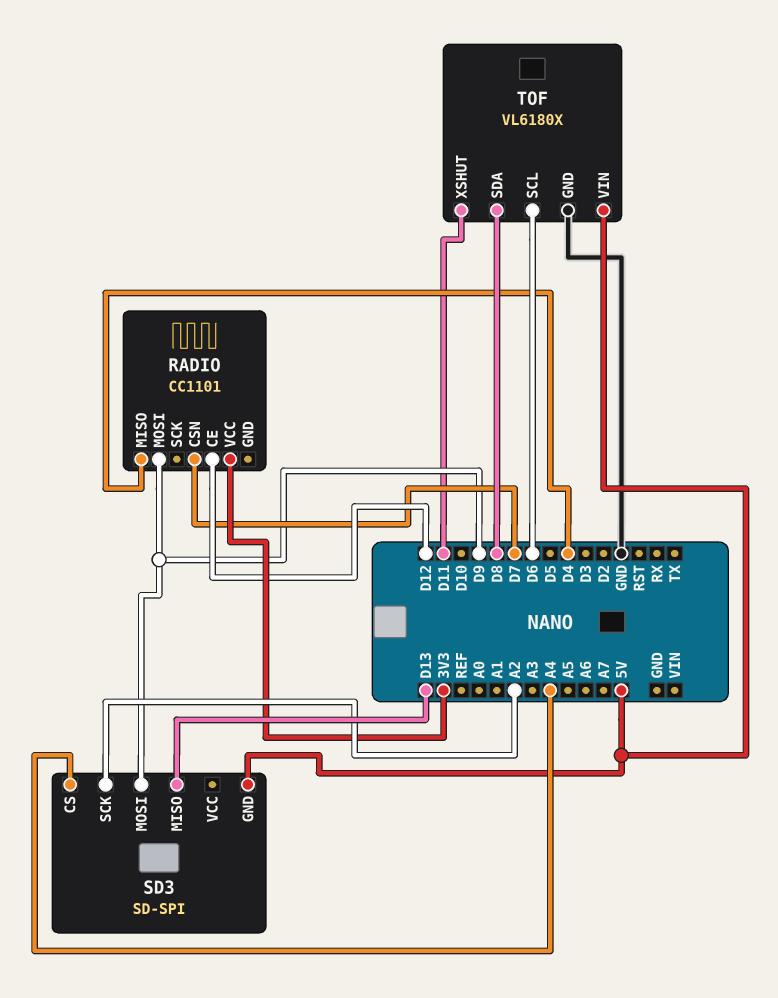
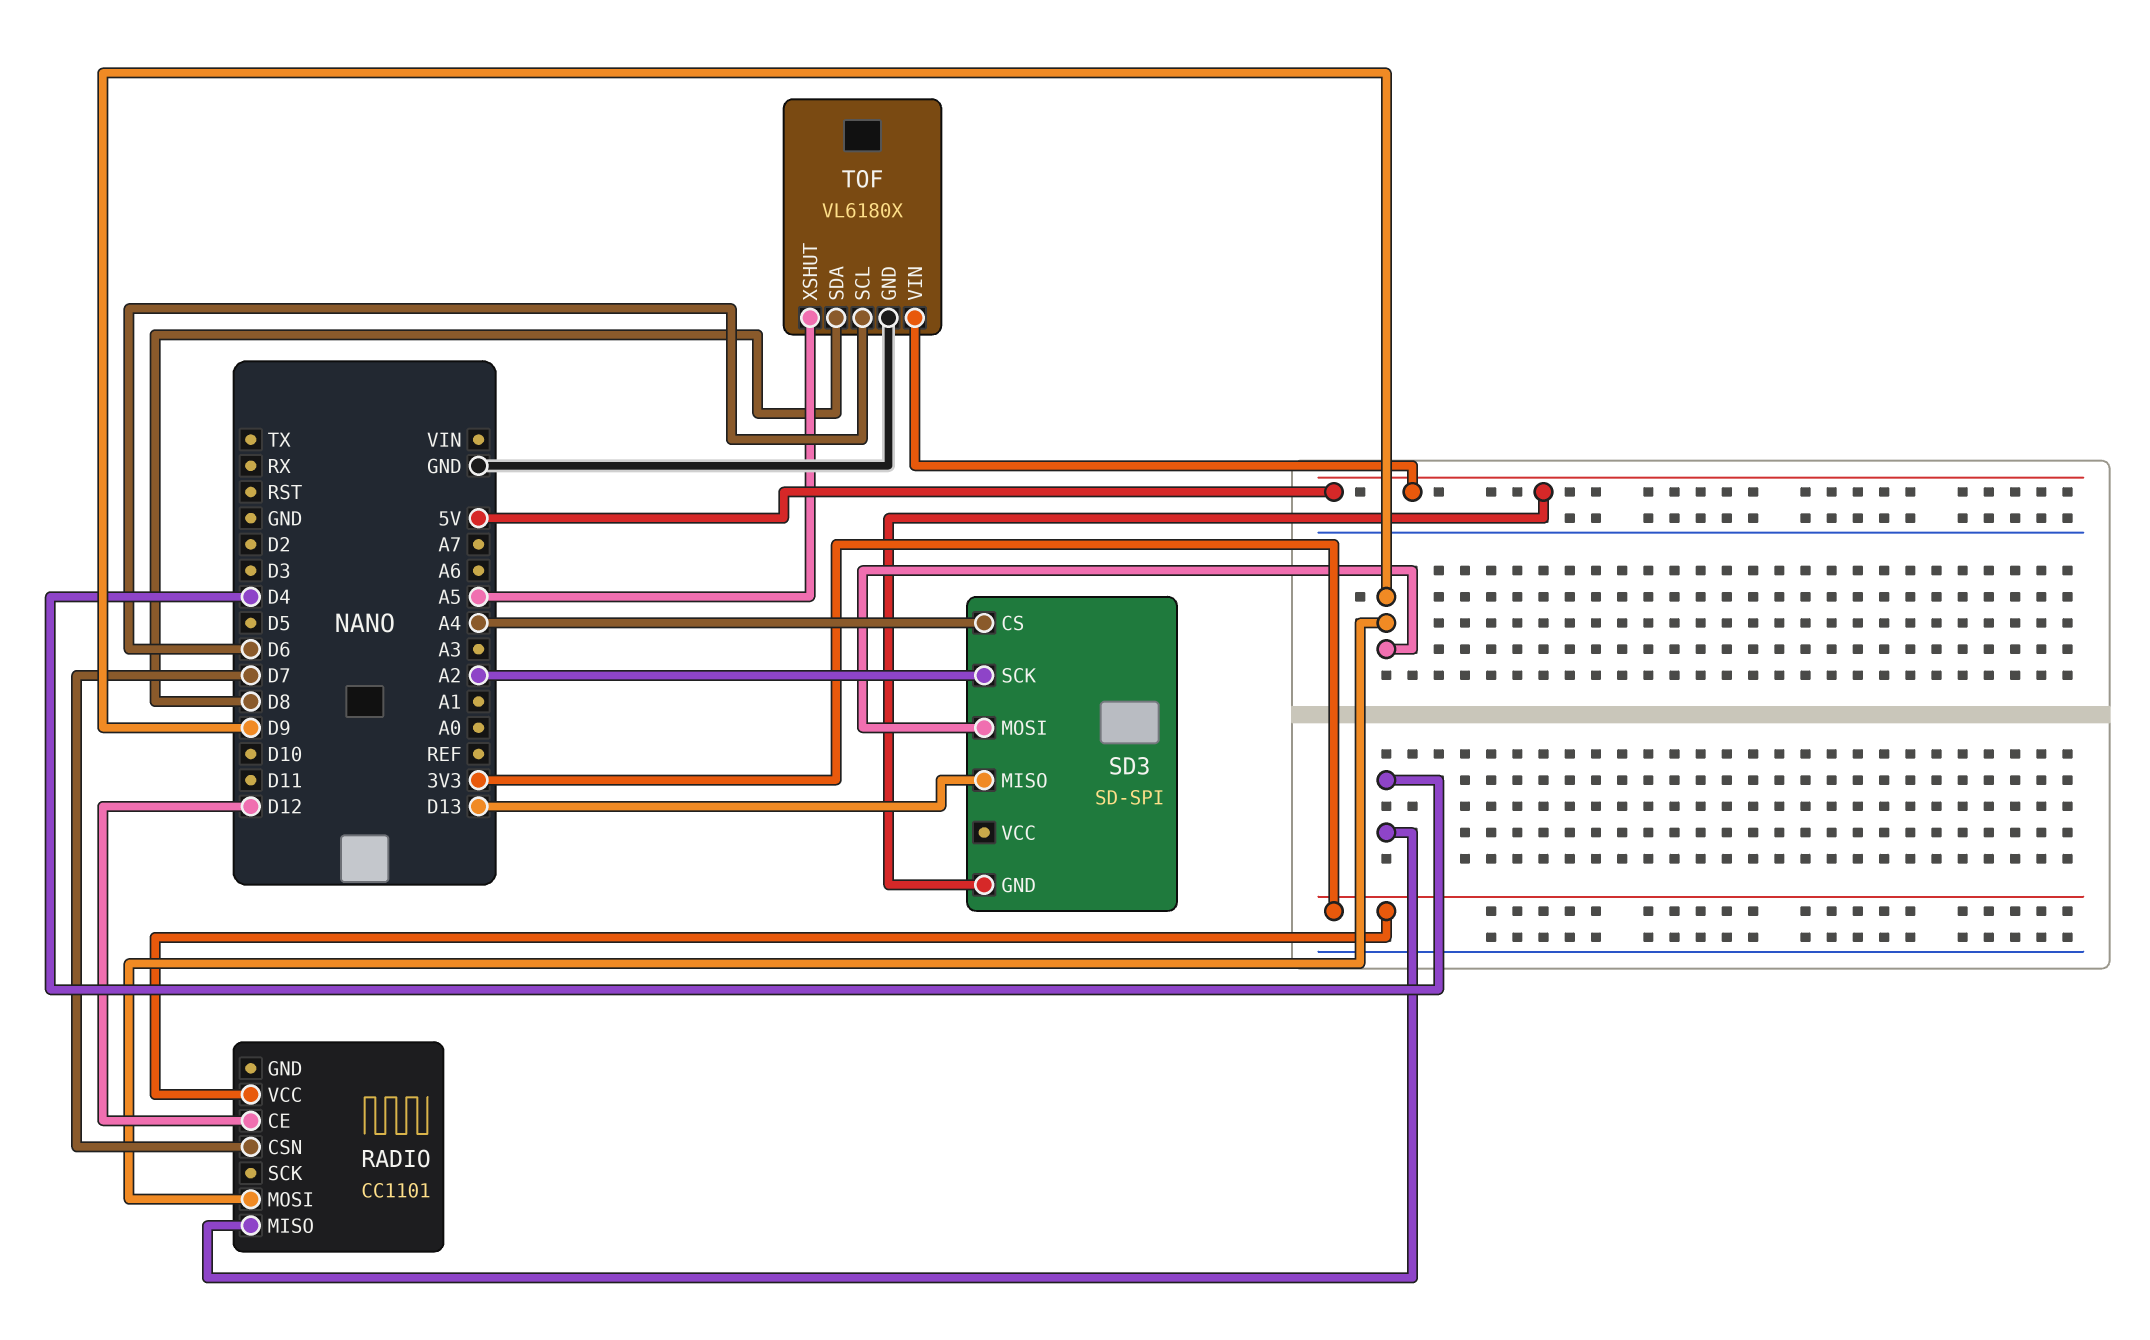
TOF pin XSHUT: D11 -> A5

